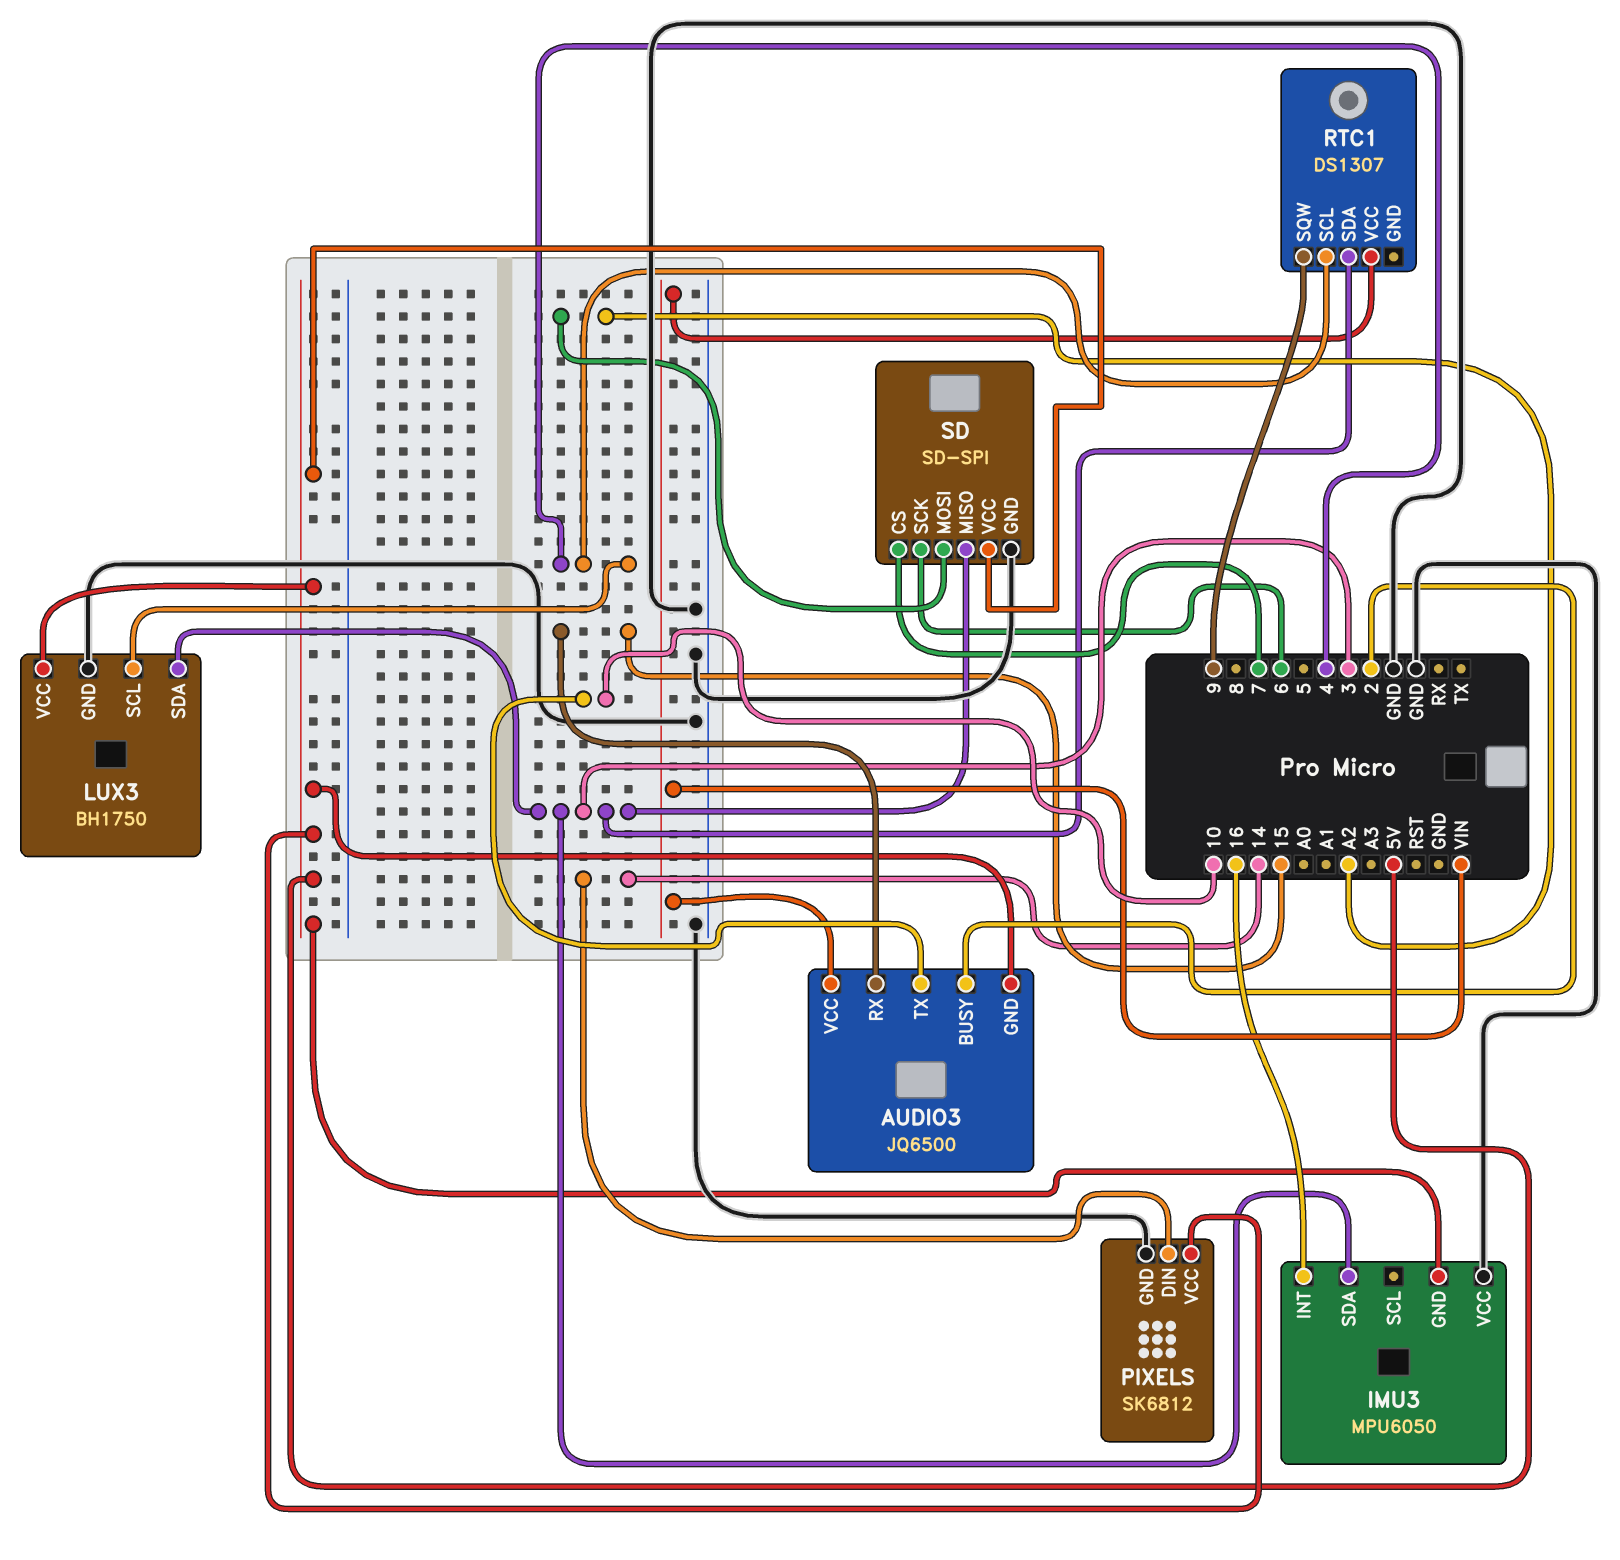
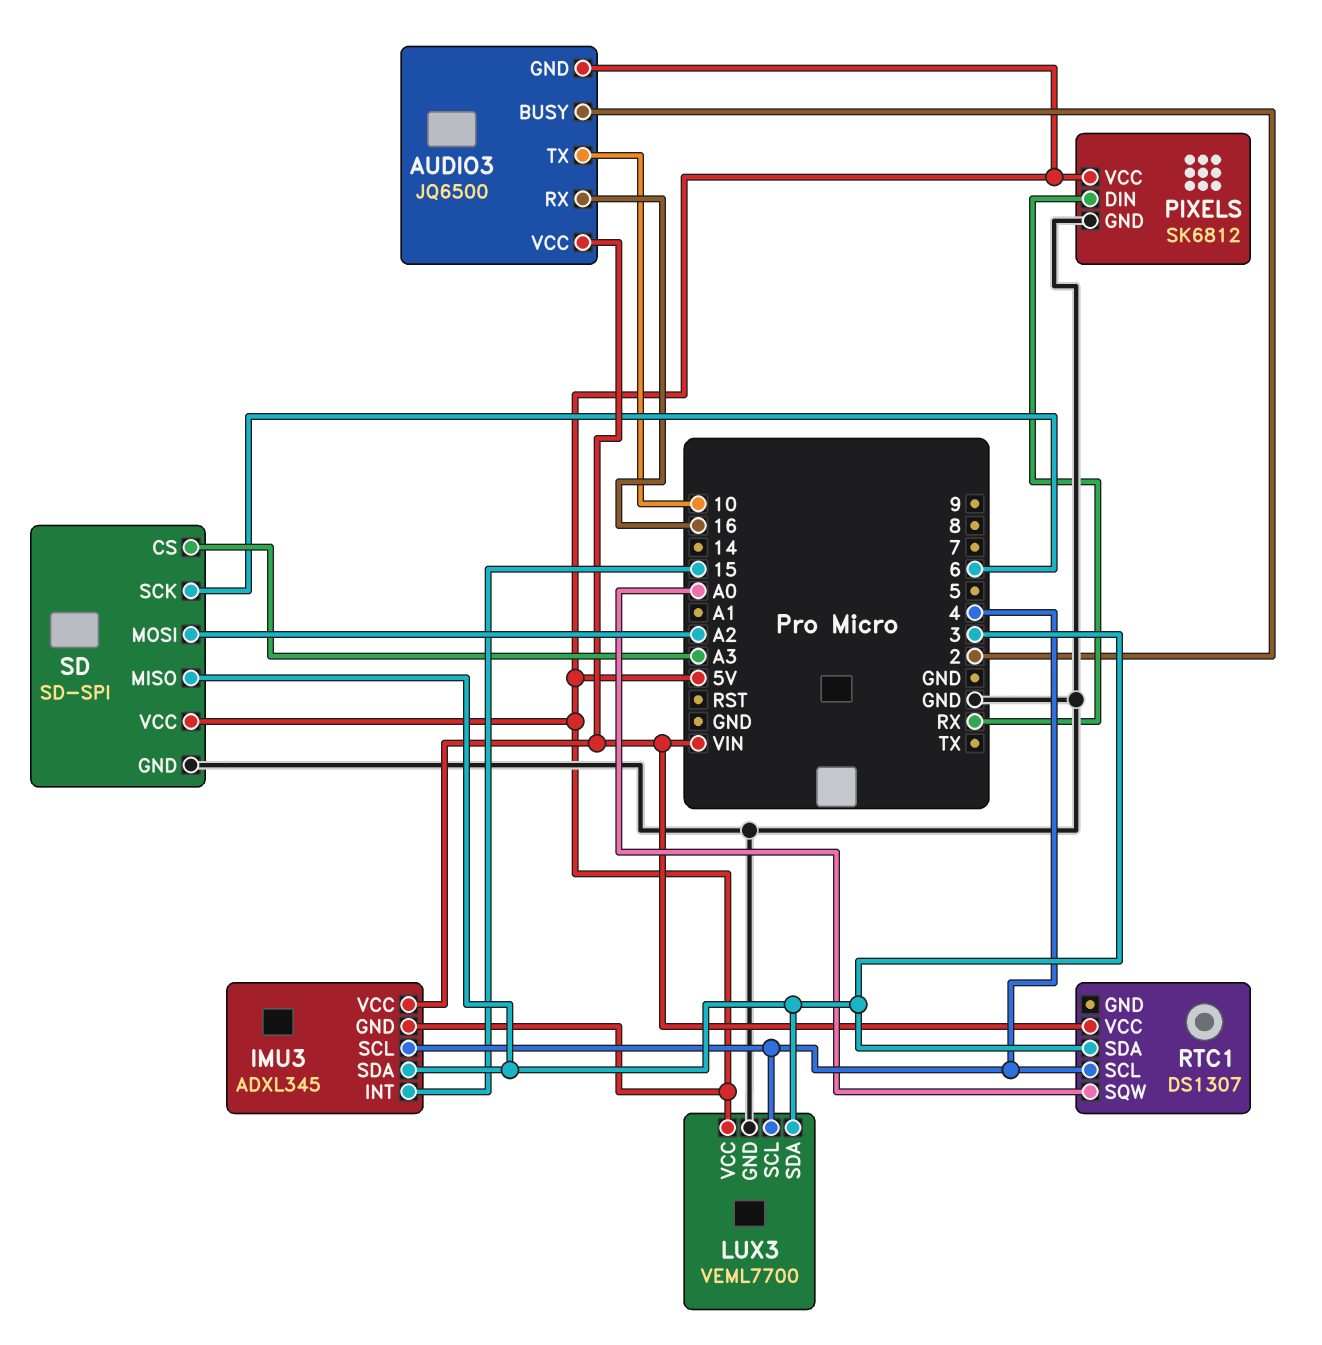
AUDIO3 pin RX: 15 -> 16
IMU3: MPU6050 -> ADXL345
IMU3 pin INT: 16 -> 15
IMU3 pin SCL: none -> 4
IMU3 pin VCC: GND -> VIN
LUX3: BH1750 -> VEML7700
PIXELS pin DIN: 14 -> RX
RTC1 pin SQW: 9 -> A0
SD pin CS: 7 -> A3

